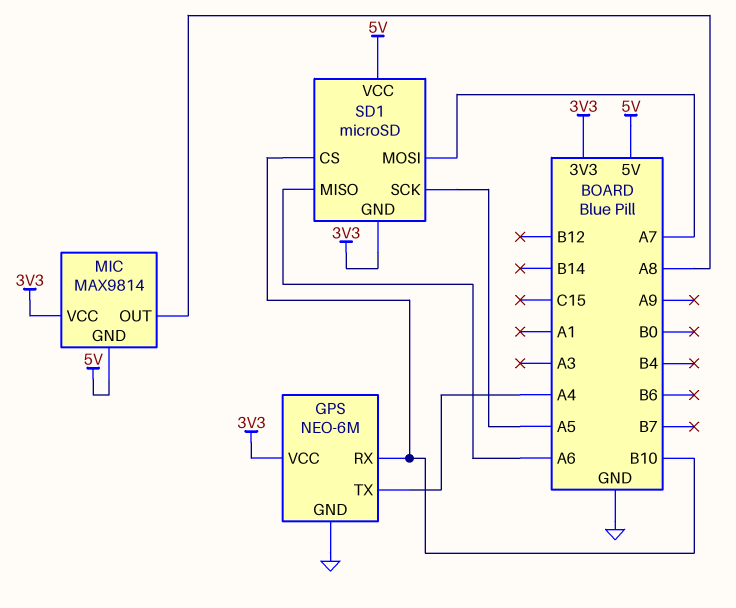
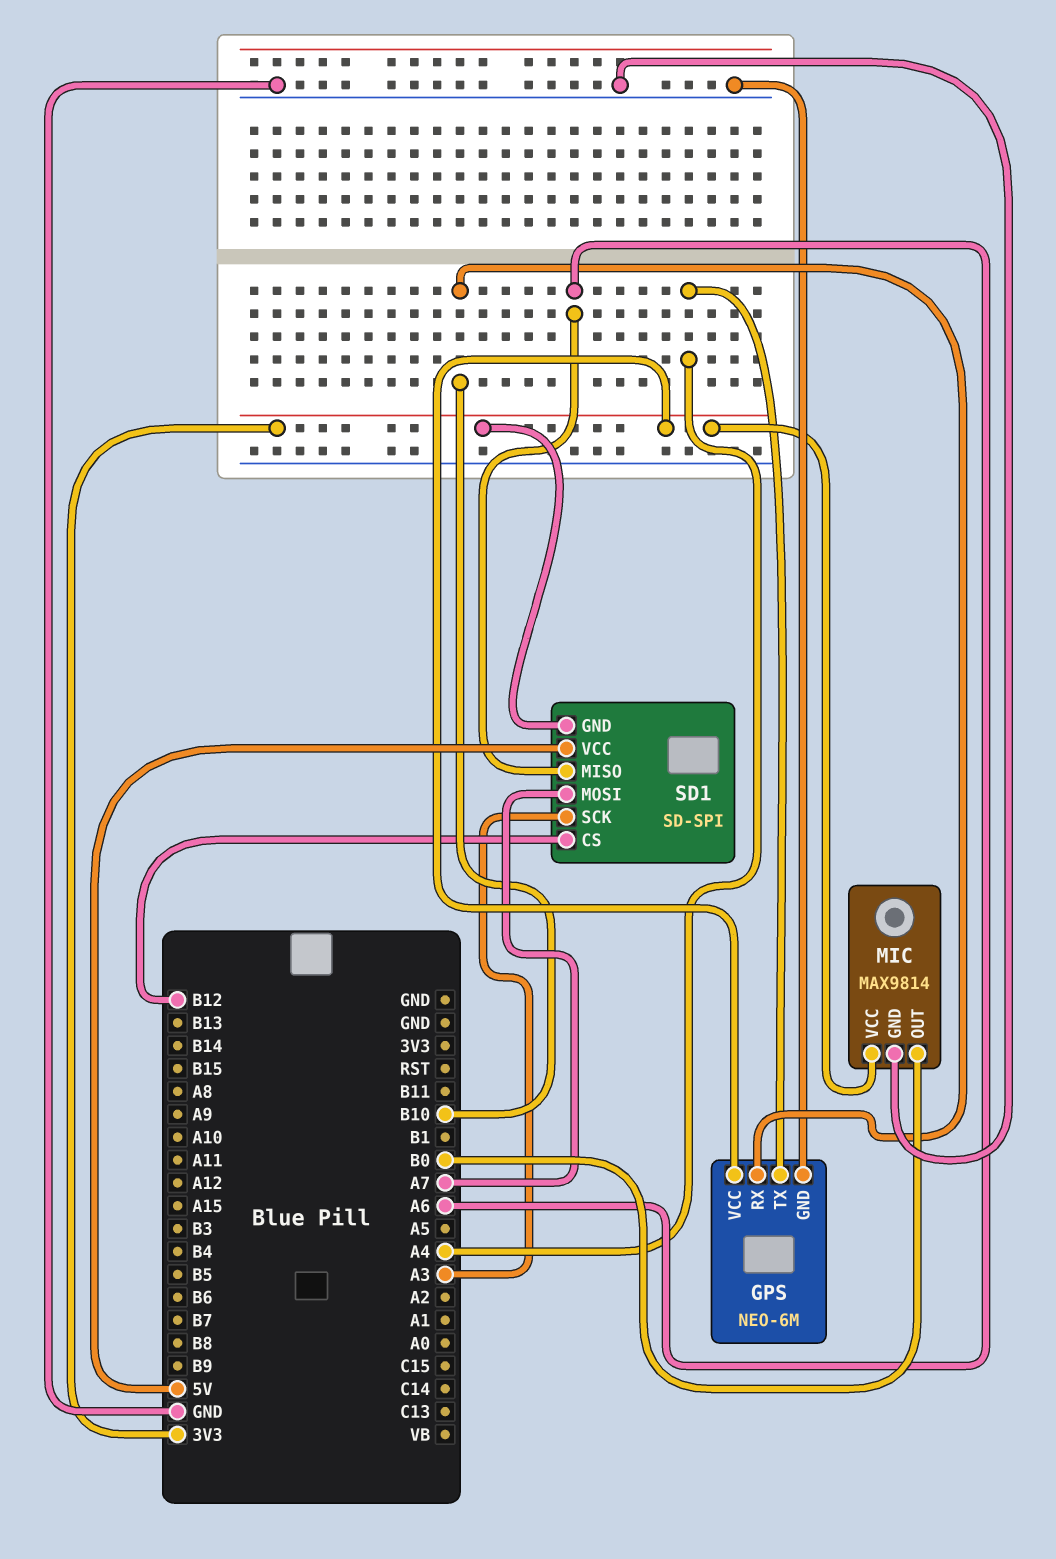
MIC pin GND: 5V -> GND
MIC pin OUT: A8 -> B0
SD1: microSD -> SD-SPI
SD1 pin CS: B10 -> B12
SD1 pin SCK: A5 -> A3

